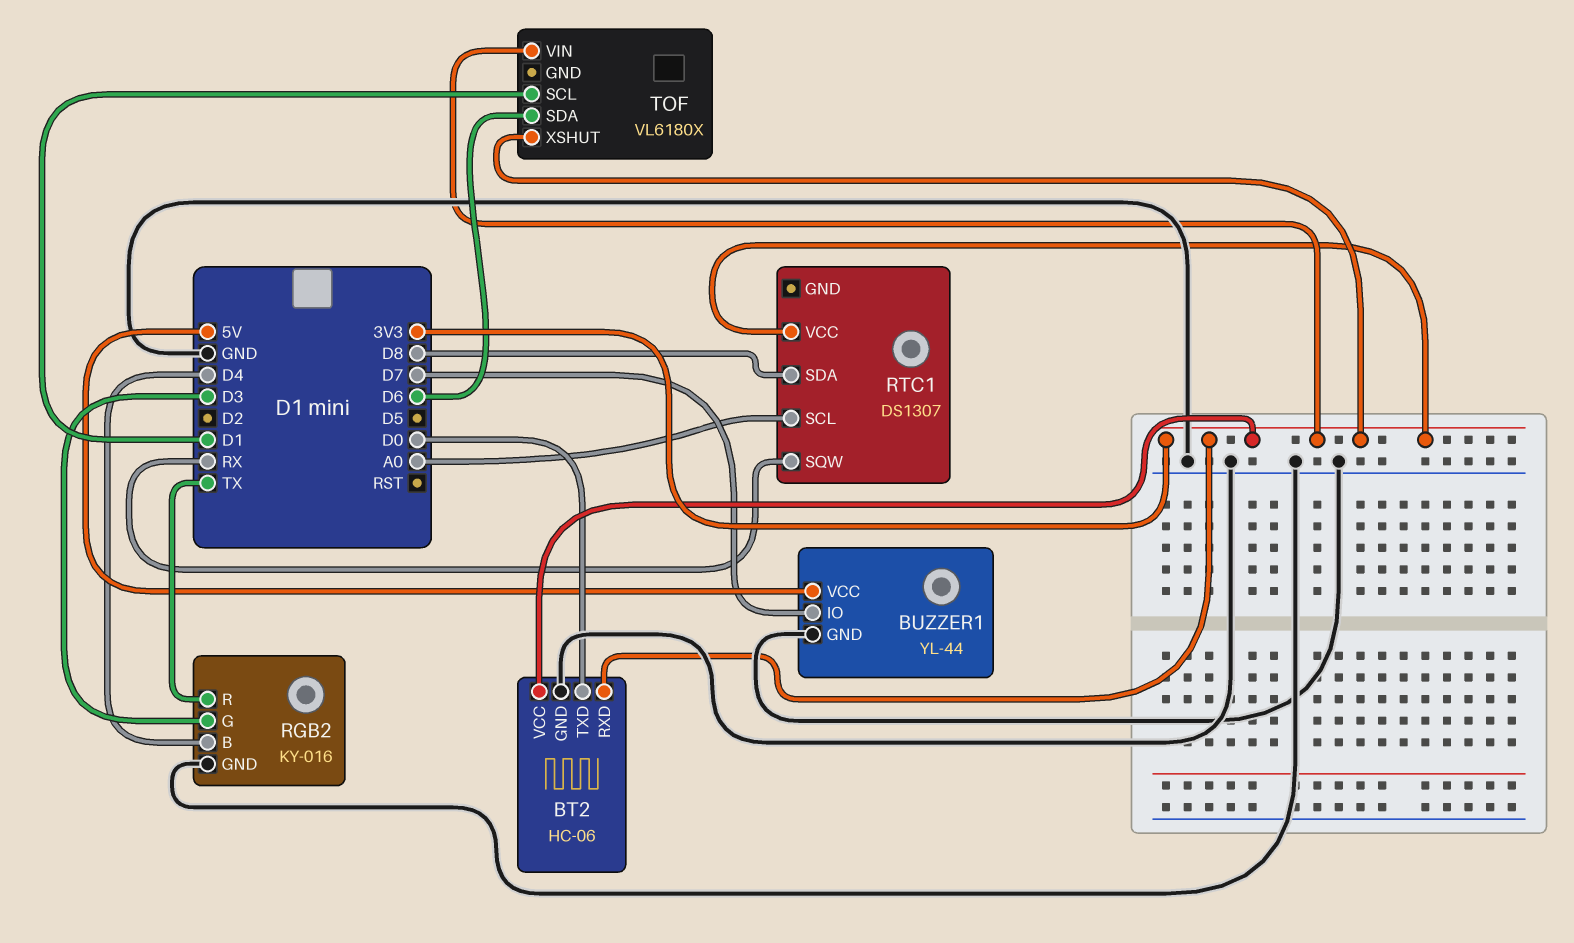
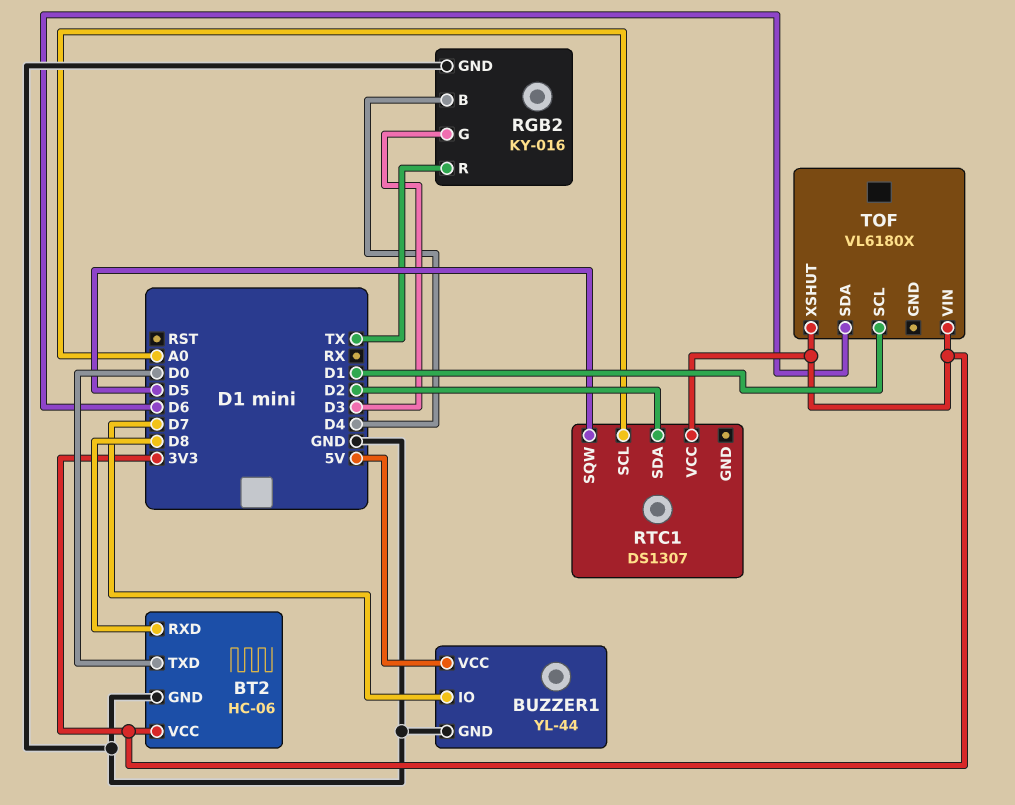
BT2 pin RXD: 3V3 -> D8
RTC1 pin SDA: D8 -> D2
RTC1 pin SQW: RX -> D5

